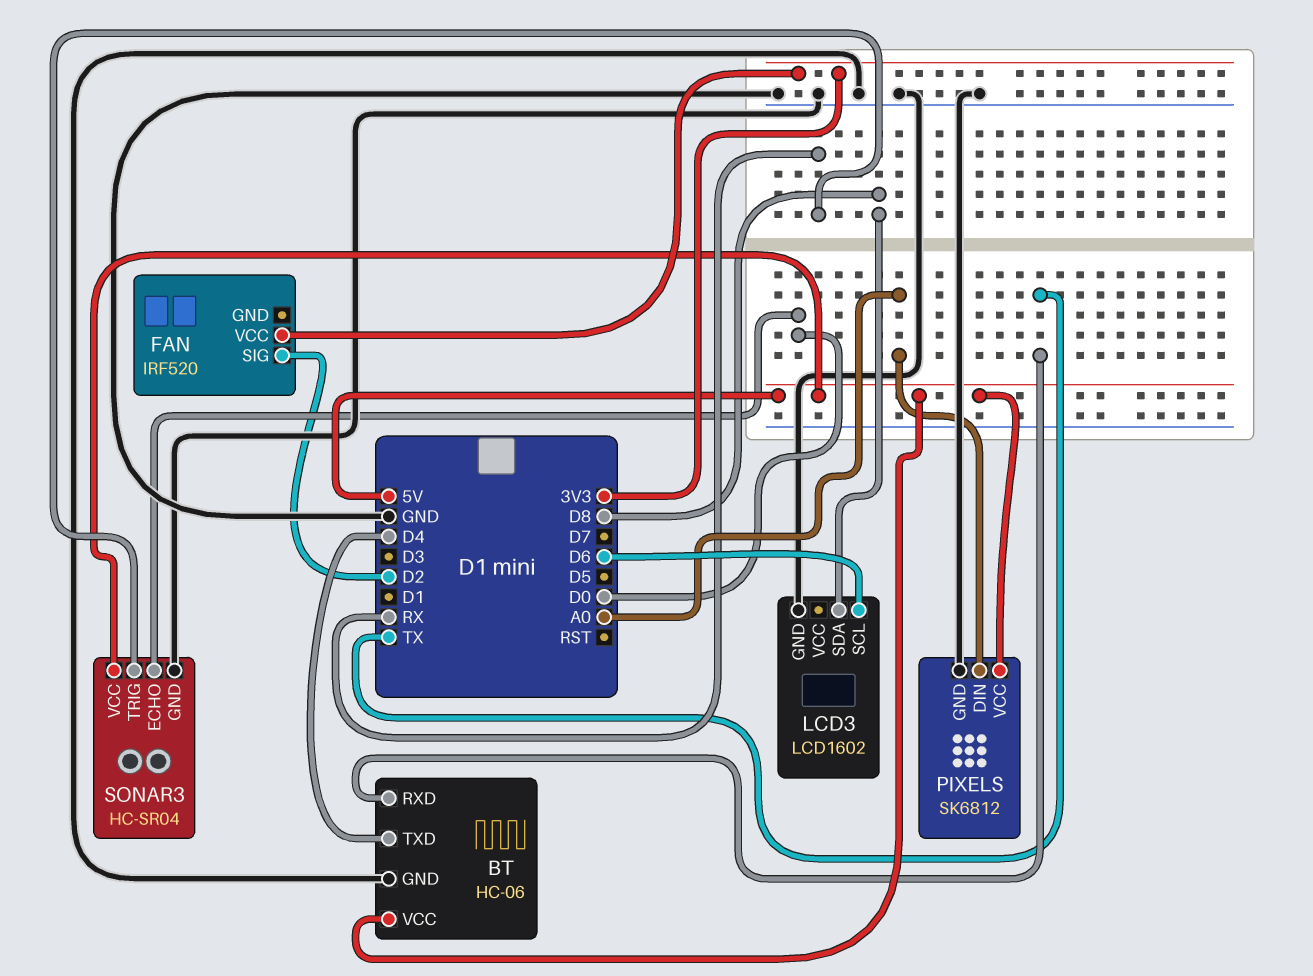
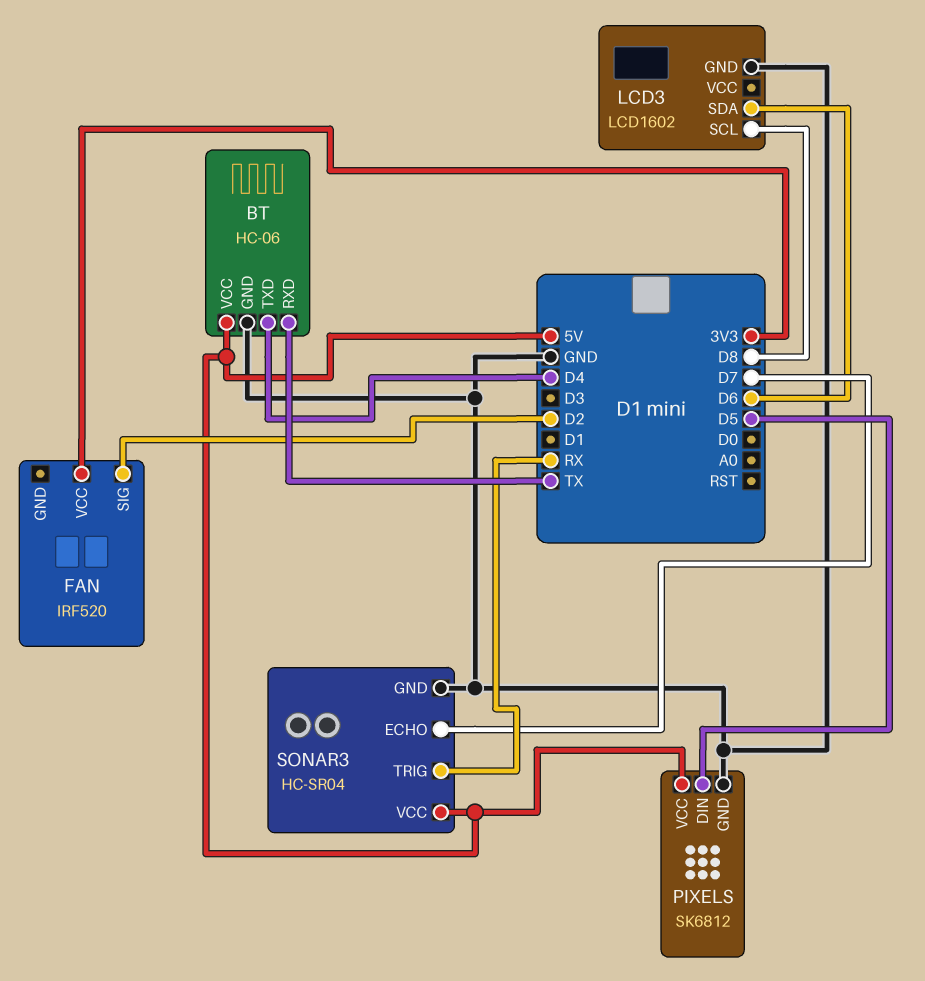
LCD3 pin SCL: D6 -> D8
LCD3 pin SDA: D8 -> D6
PIXELS pin DIN: A0 -> D5
SONAR3 pin ECHO: D0 -> D7

